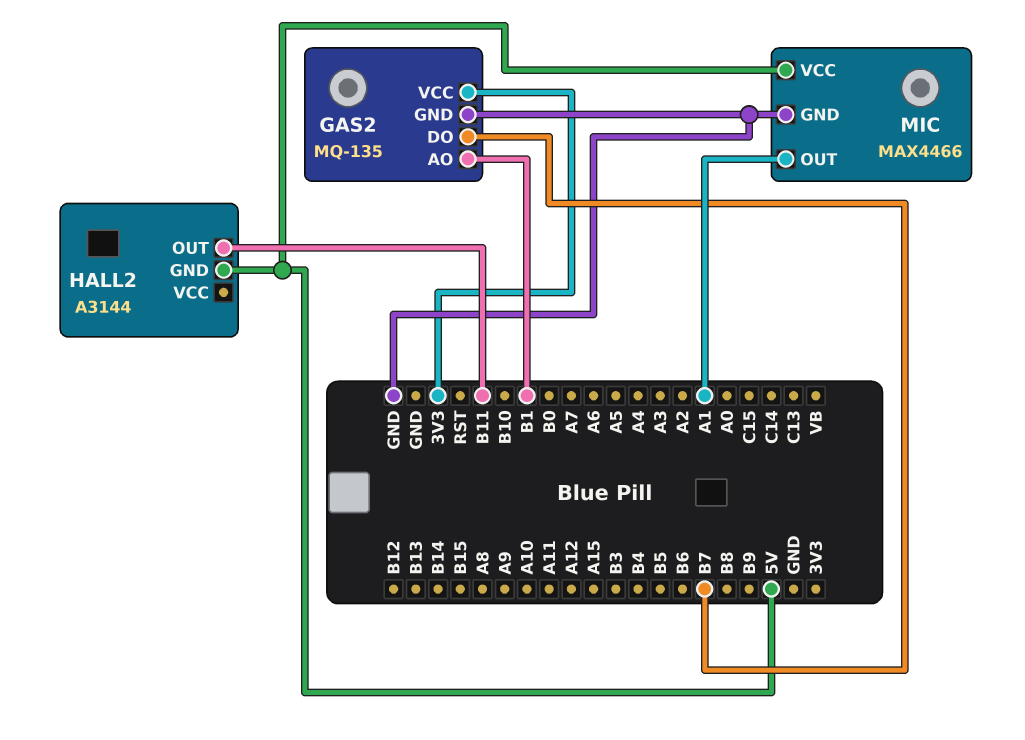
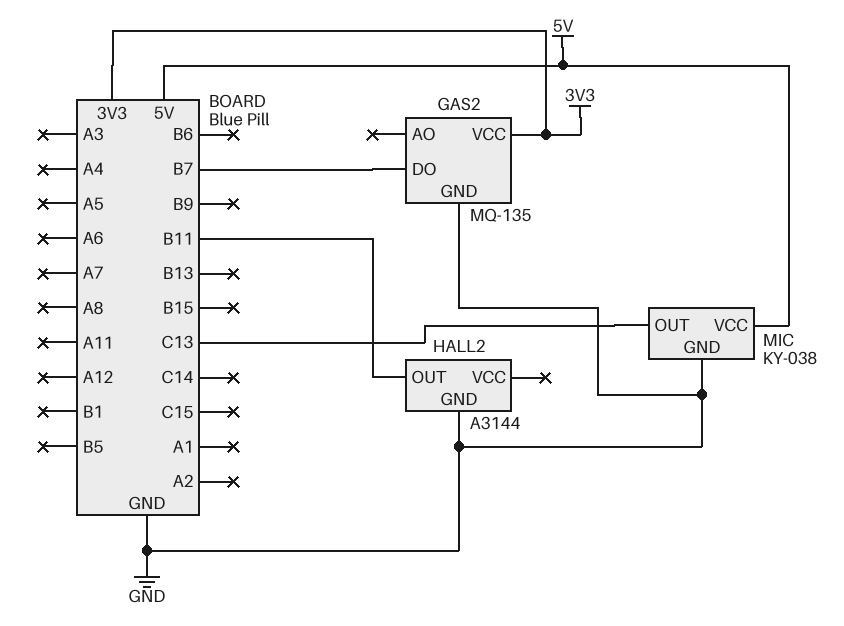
GAS2 pin AO: B1 -> none
HALL2 pin GND: 5V -> GND
MIC: MAX4466 -> KY-038
MIC pin OUT: A1 -> C13

